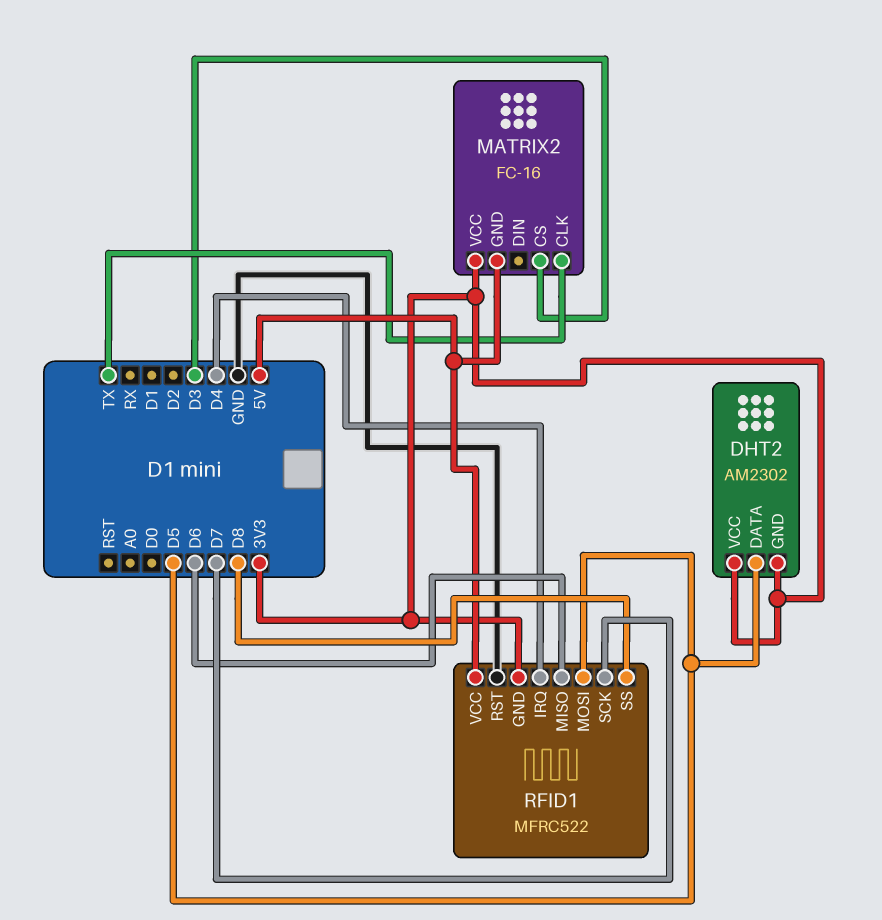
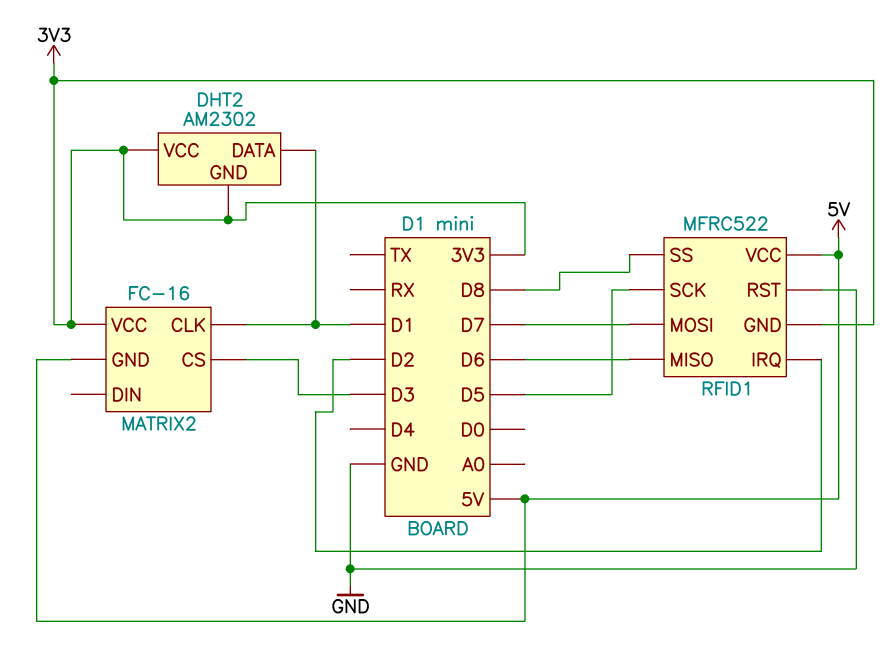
DHT2 pin DATA: D5 -> D1
MATRIX2 pin CLK: TX -> D1
RFID1 pin IRQ: D4 -> D2
RFID1 pin MOSI: D5 -> D7
RFID1 pin SCK: D7 -> D5

